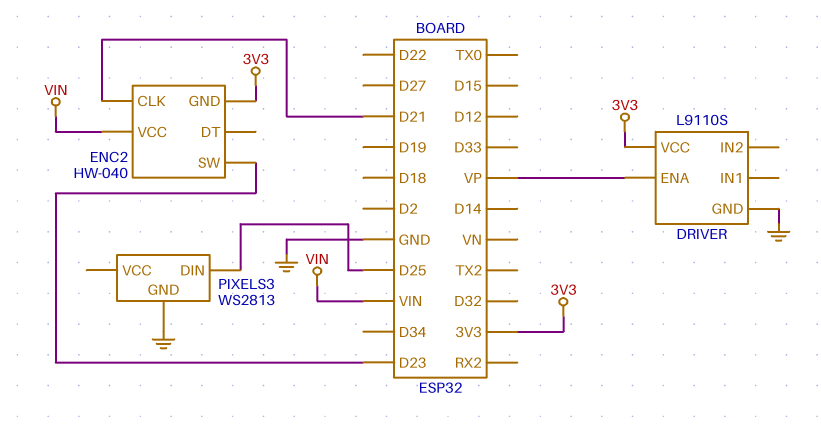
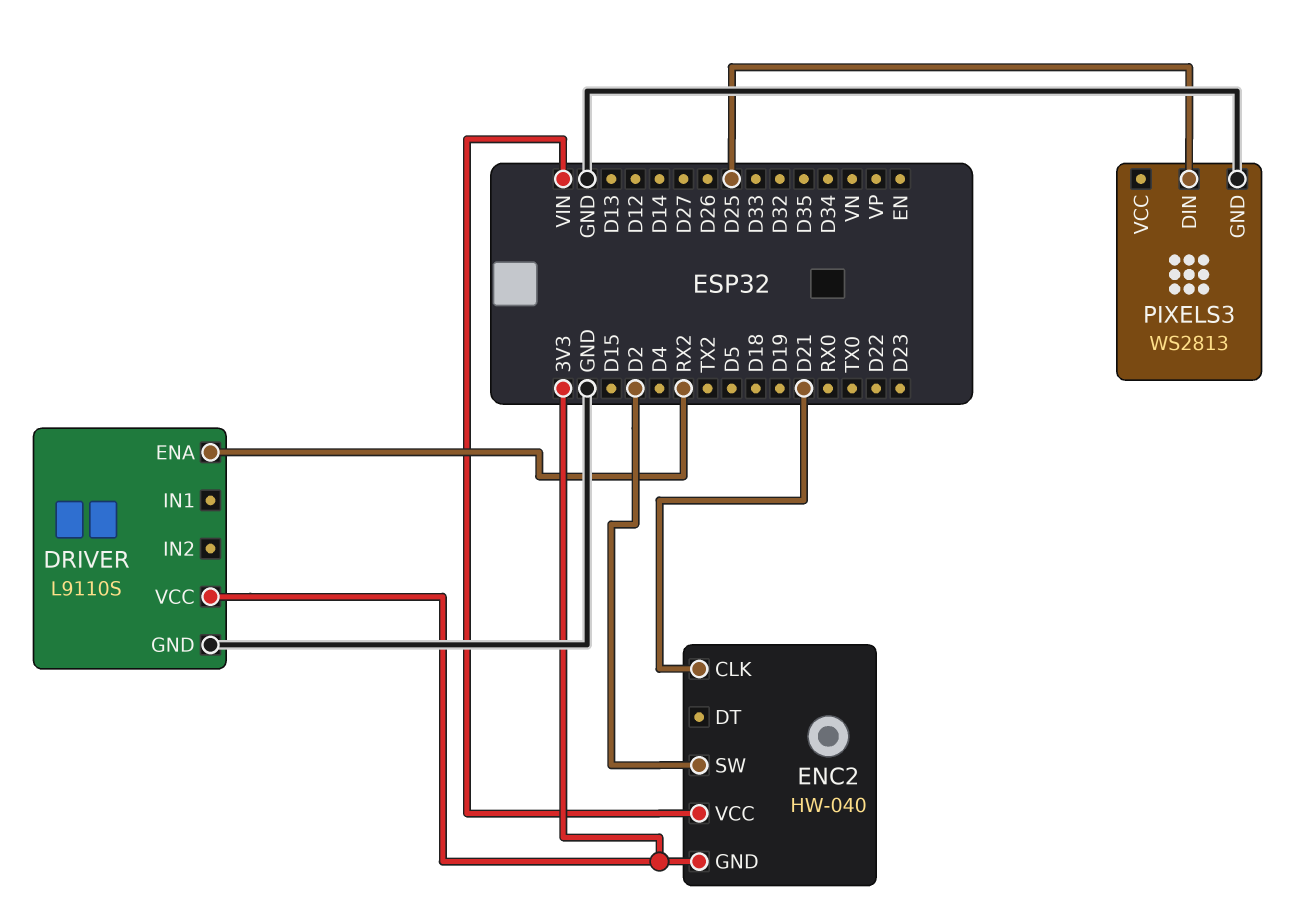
DRIVER pin ENA: VP -> RX2
ENC2 pin SW: D23 -> D2

